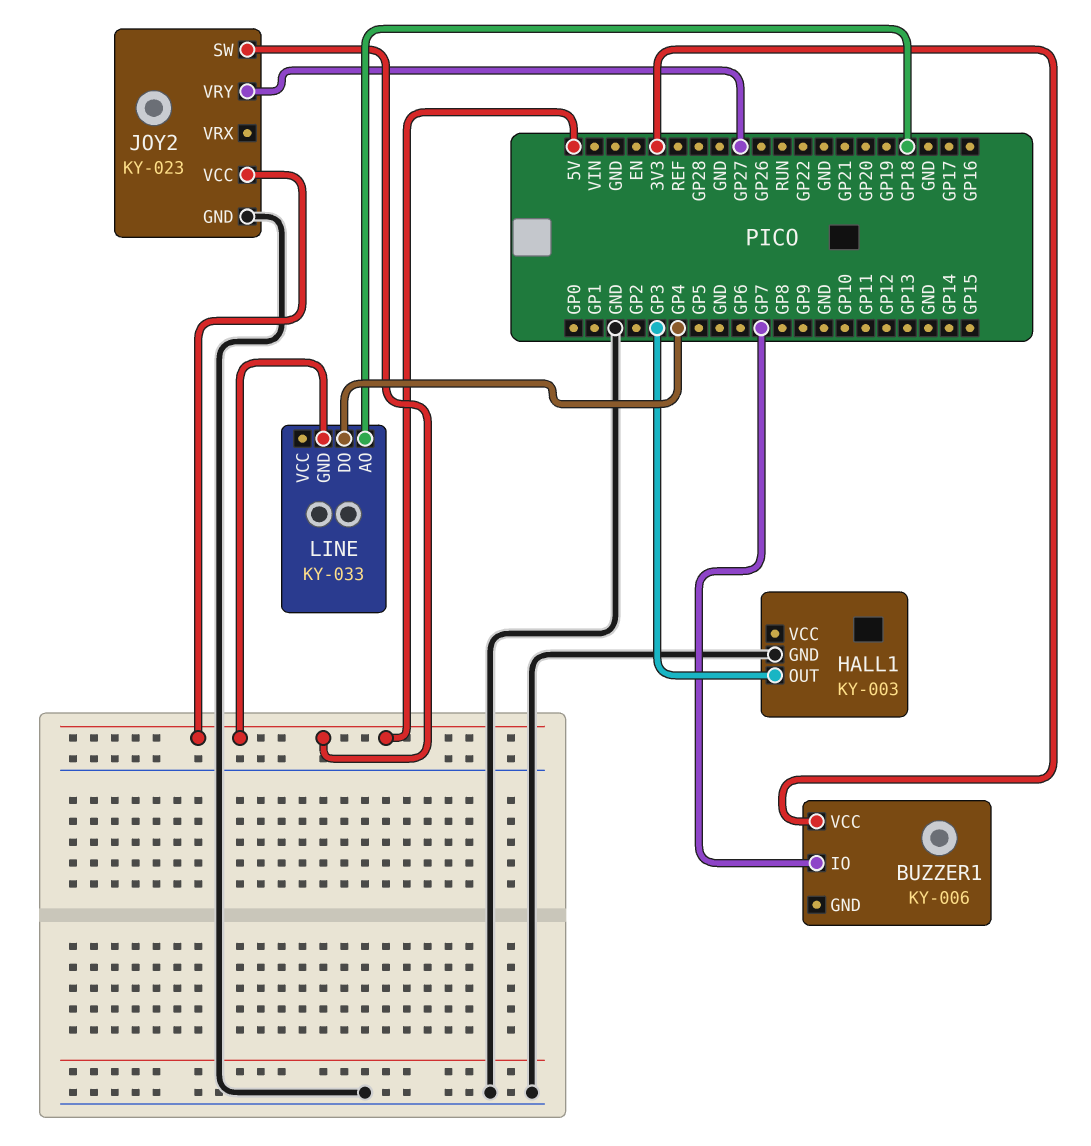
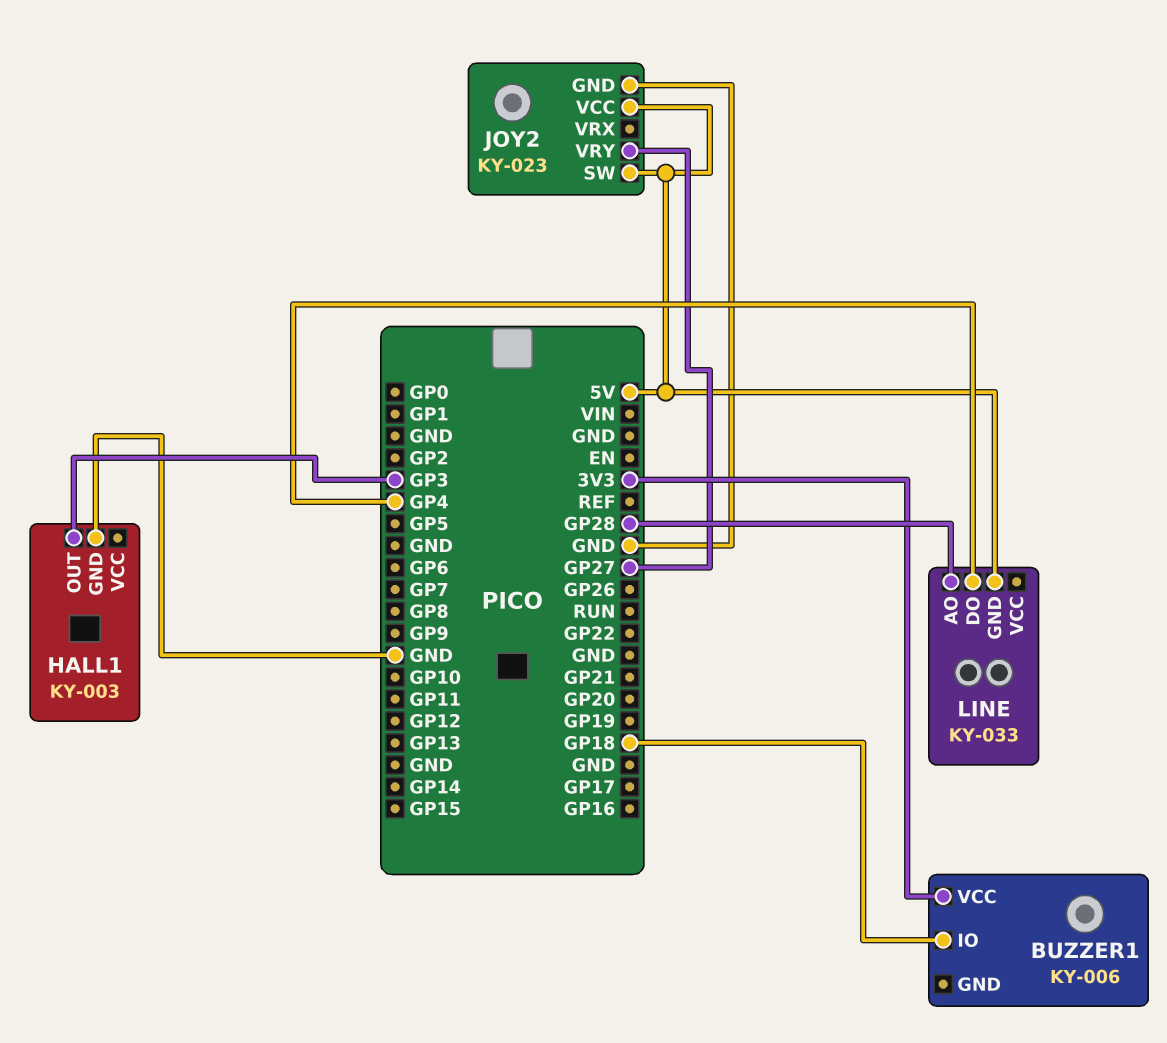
BUZZER1 pin IO: GP7 -> GP18
LINE pin AO: GP18 -> GP28

